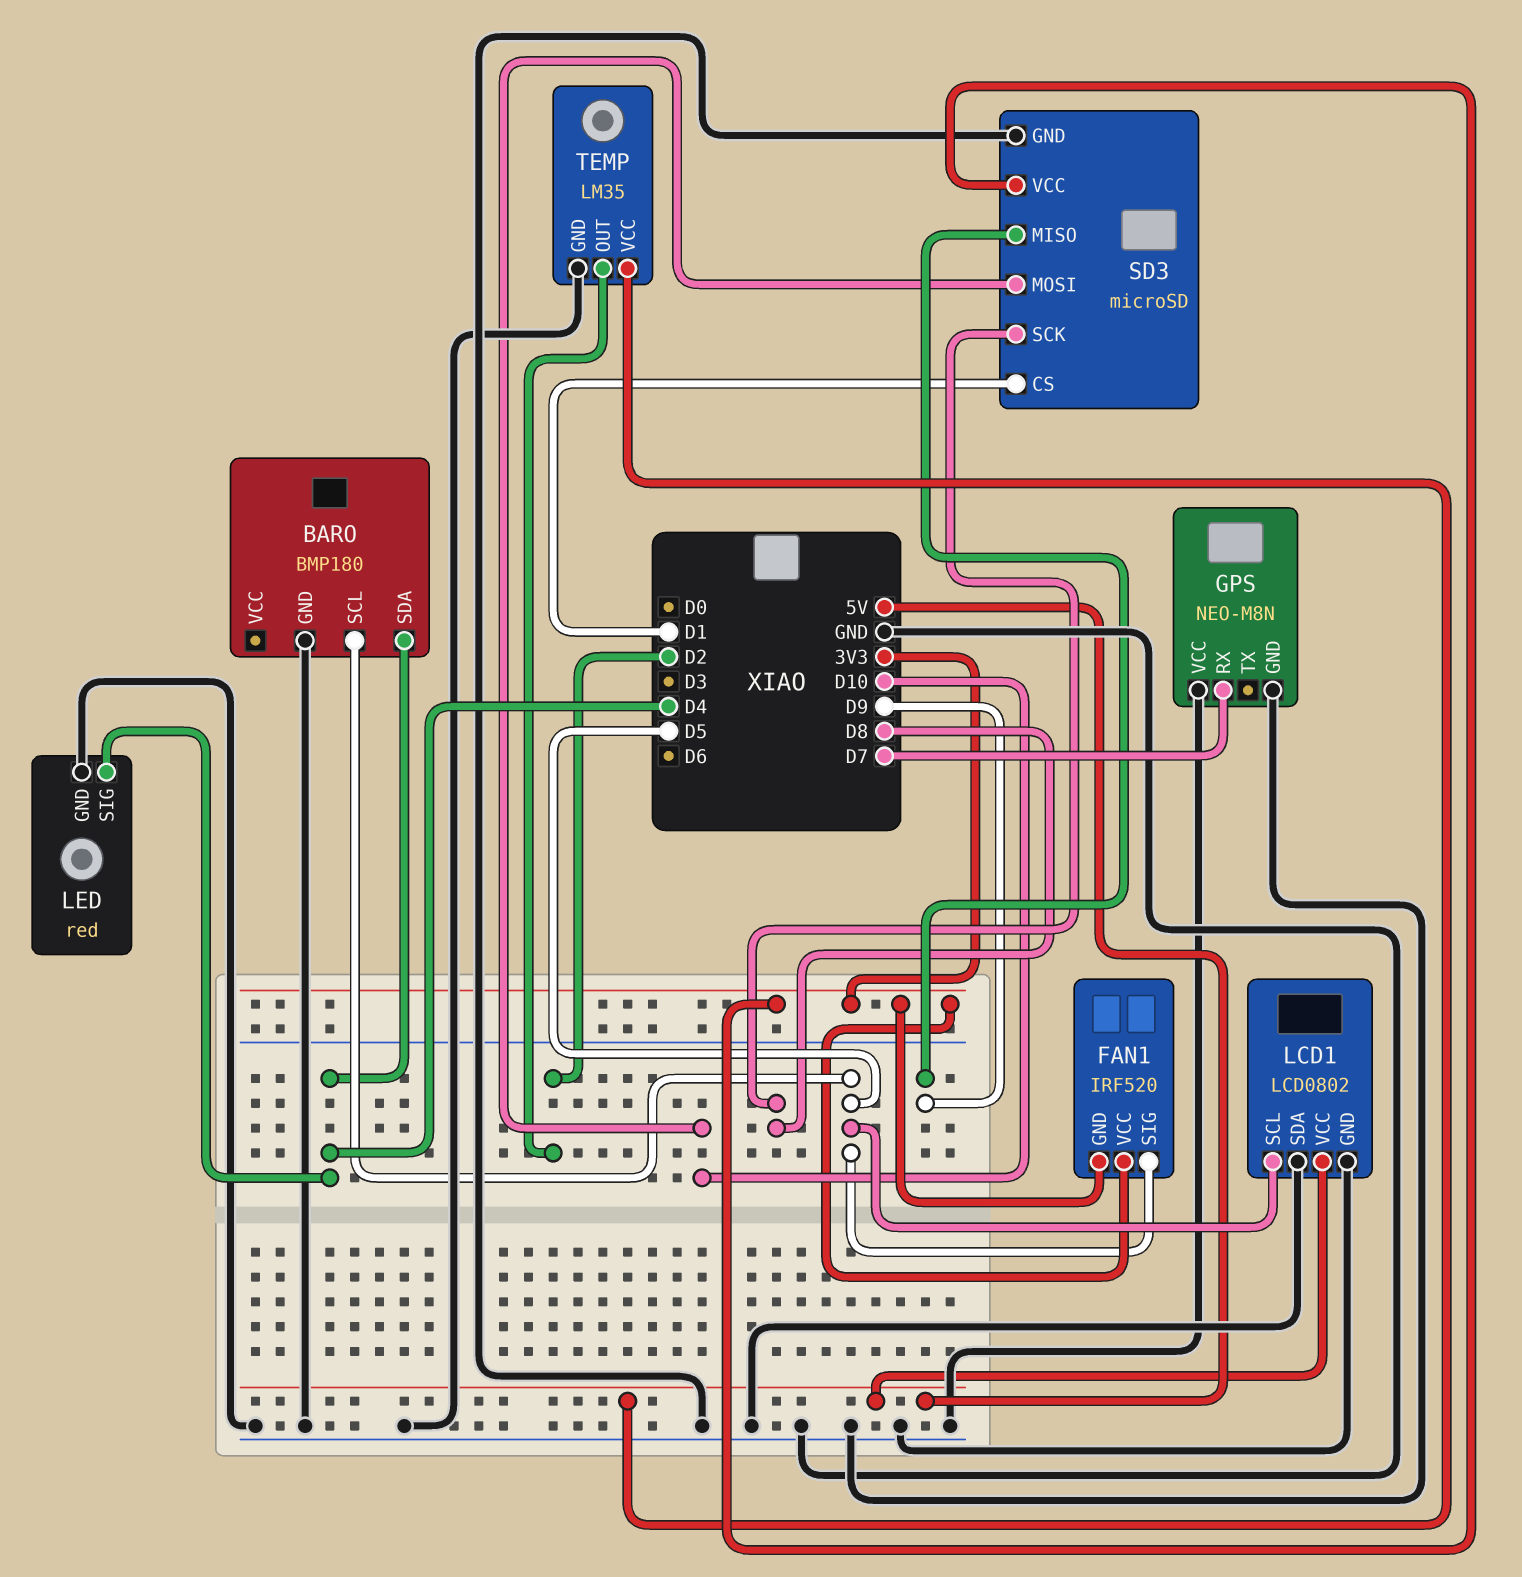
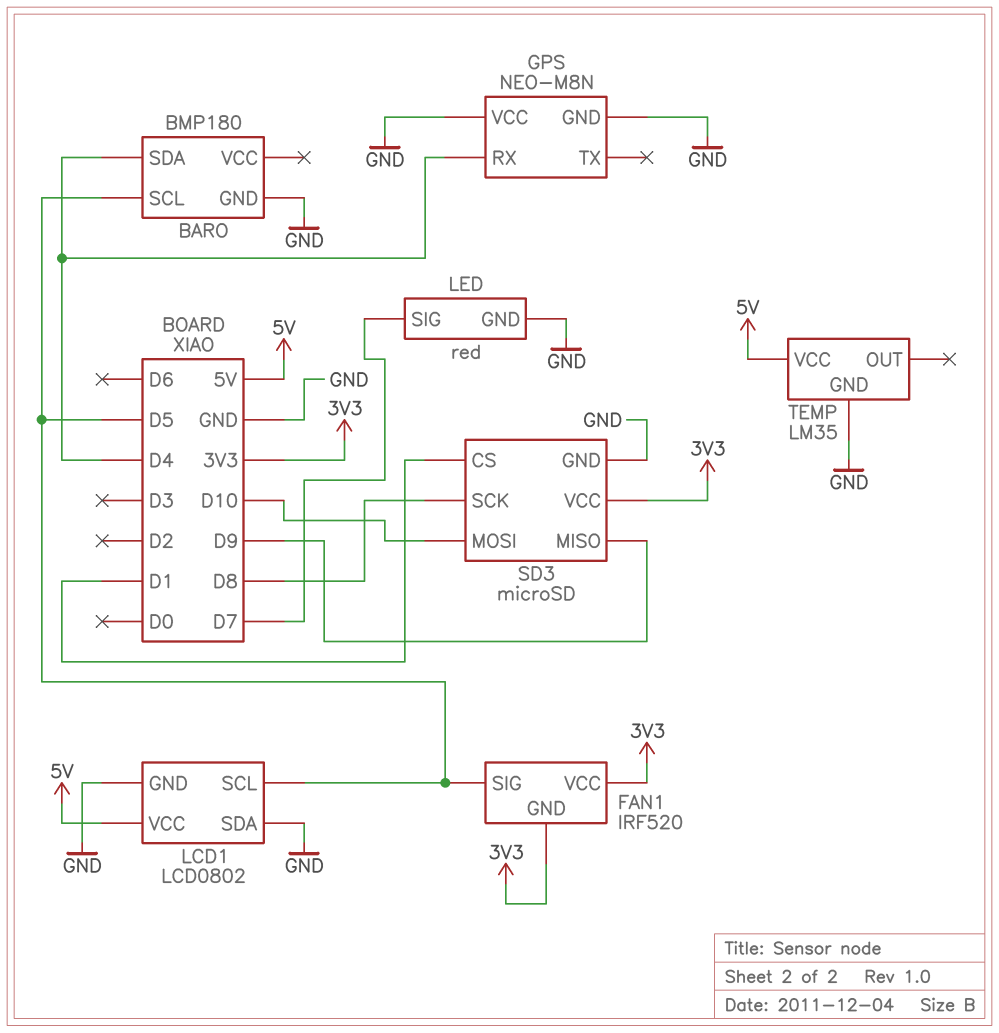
GPS pin RX: D7 -> D4
LED pin SIG: D4 -> D7
TEMP pin OUT: D2 -> none

